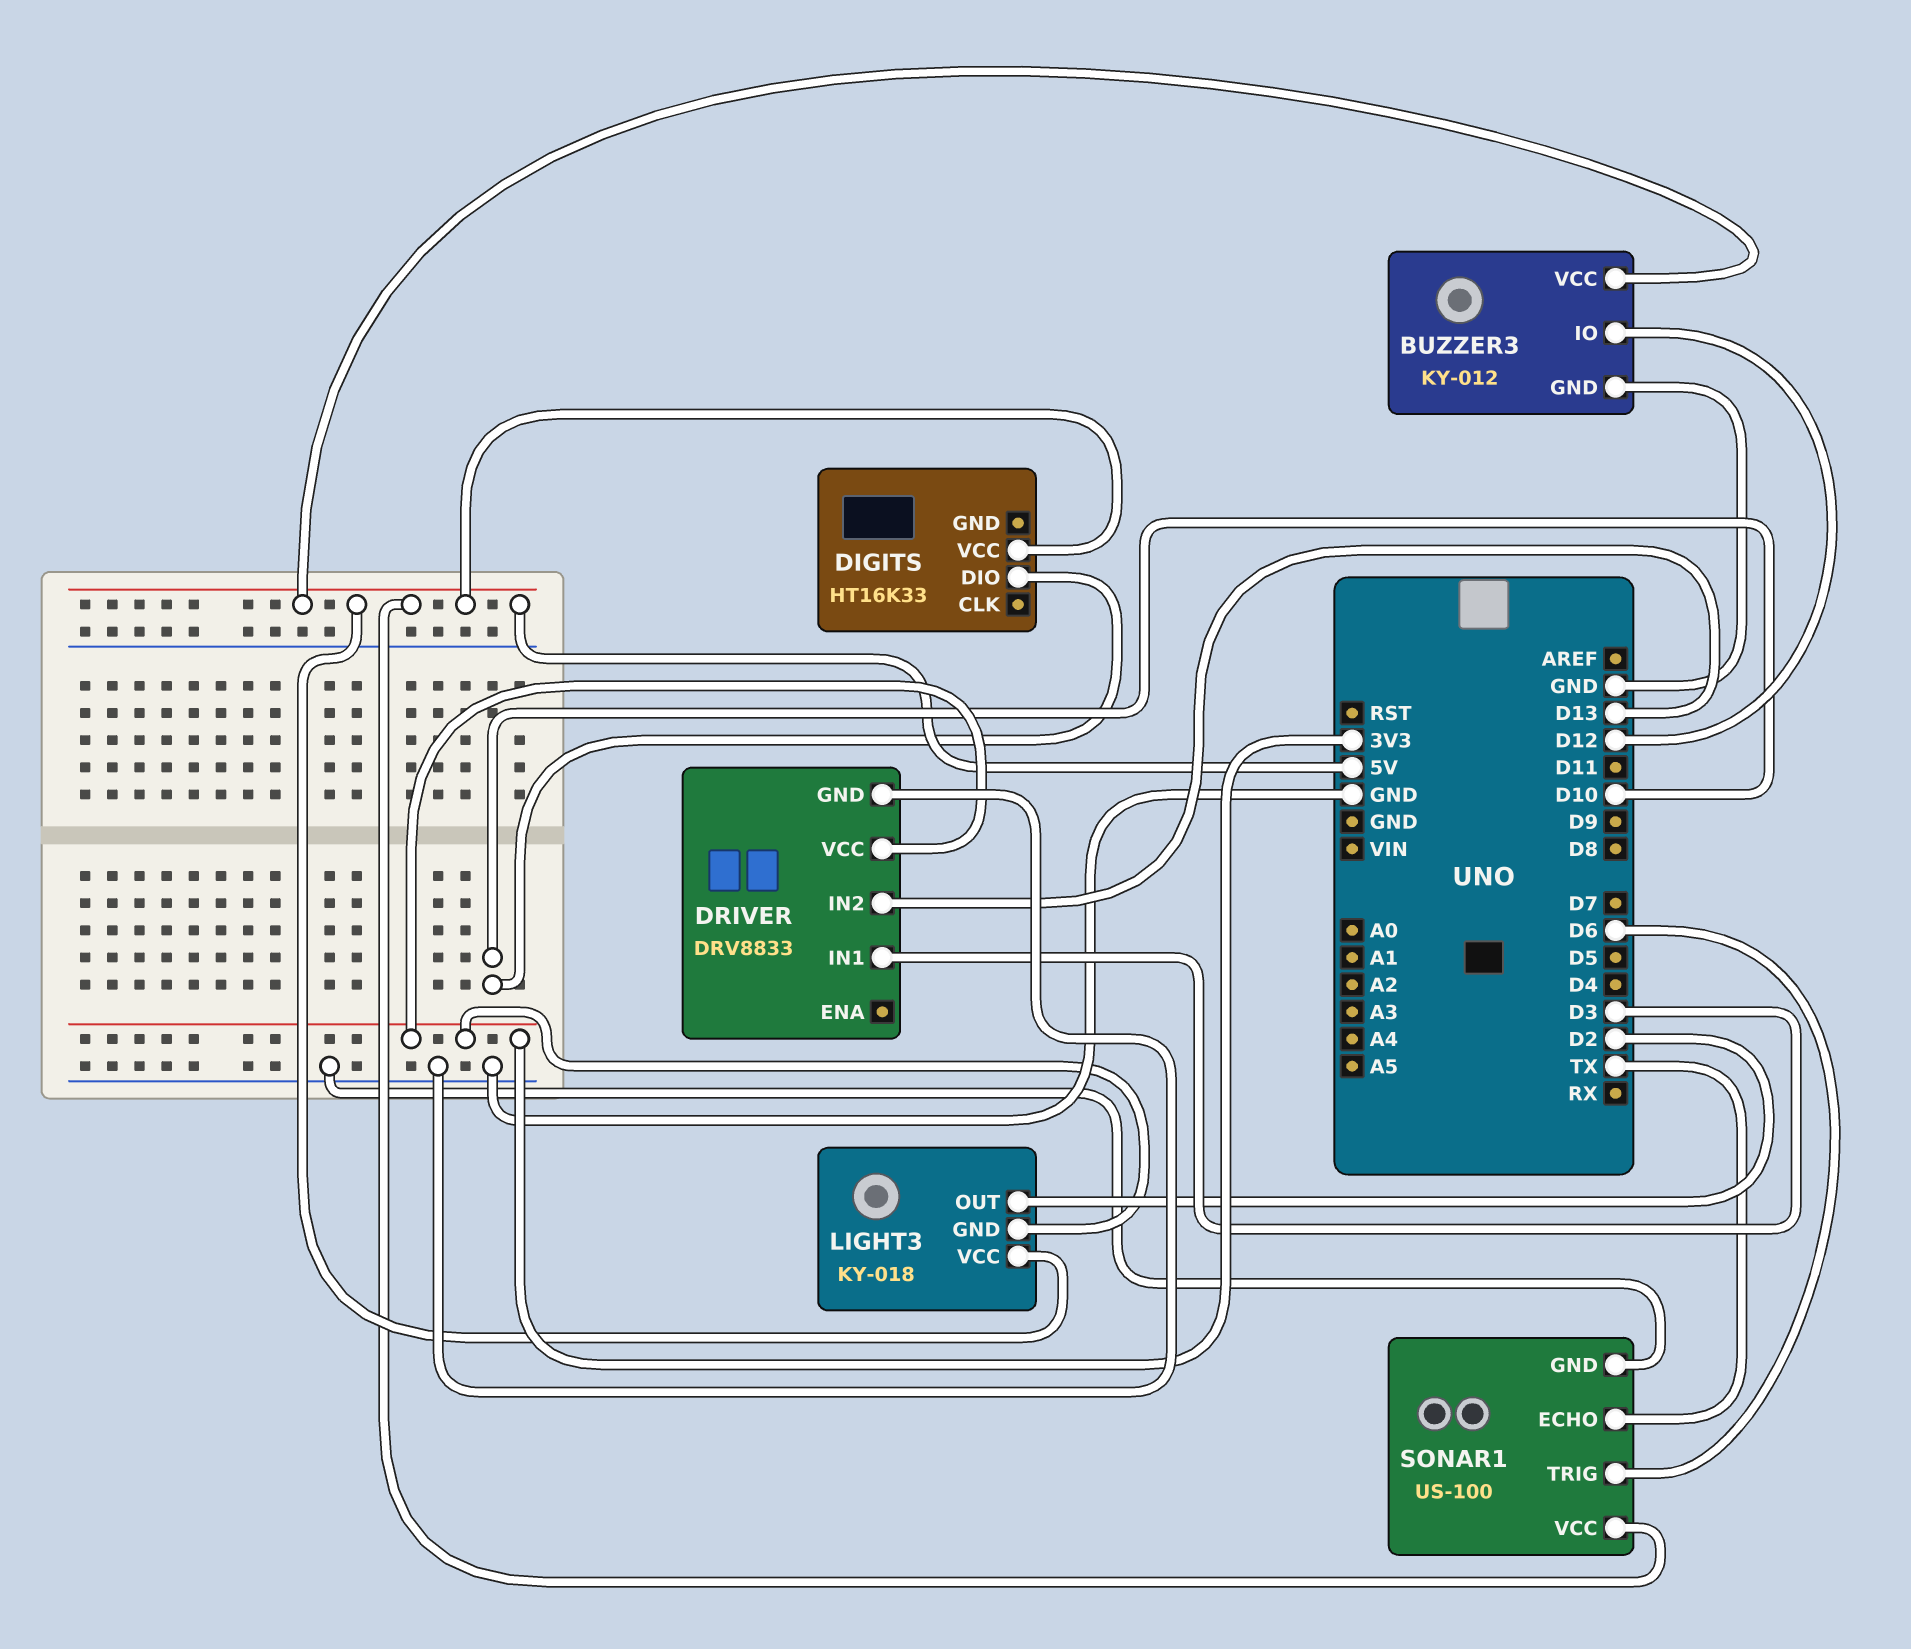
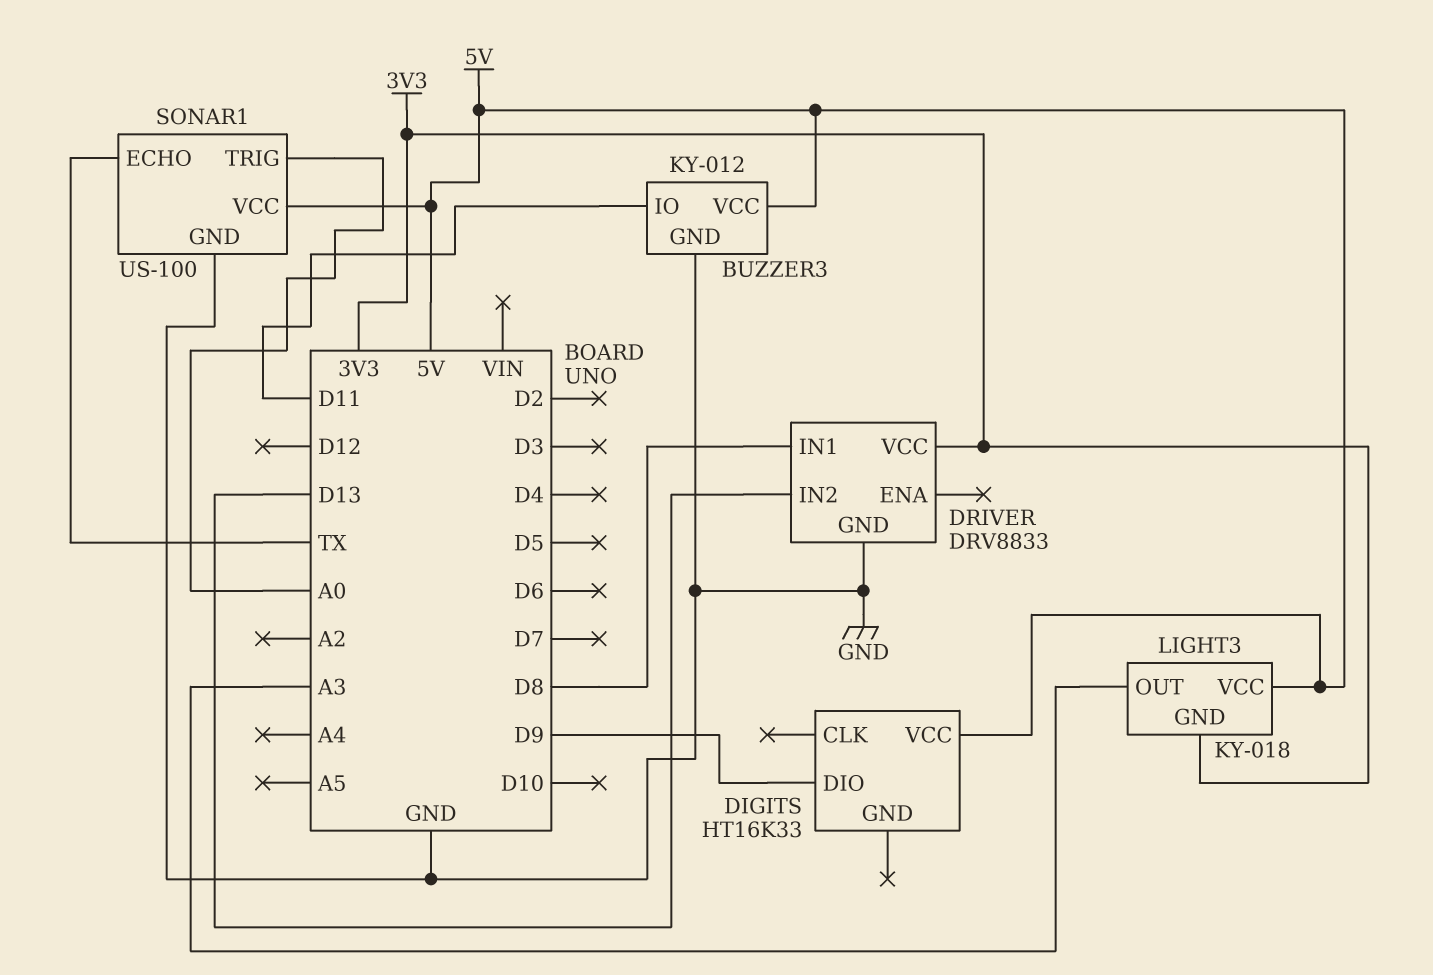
BUZZER3 pin IO: D12 -> D11
DIGITS pin DIO: D10 -> D9
DRIVER pin IN1: D3 -> D8
LIGHT3 pin OUT: D2 -> A3
SONAR1 pin TRIG: D6 -> A0

